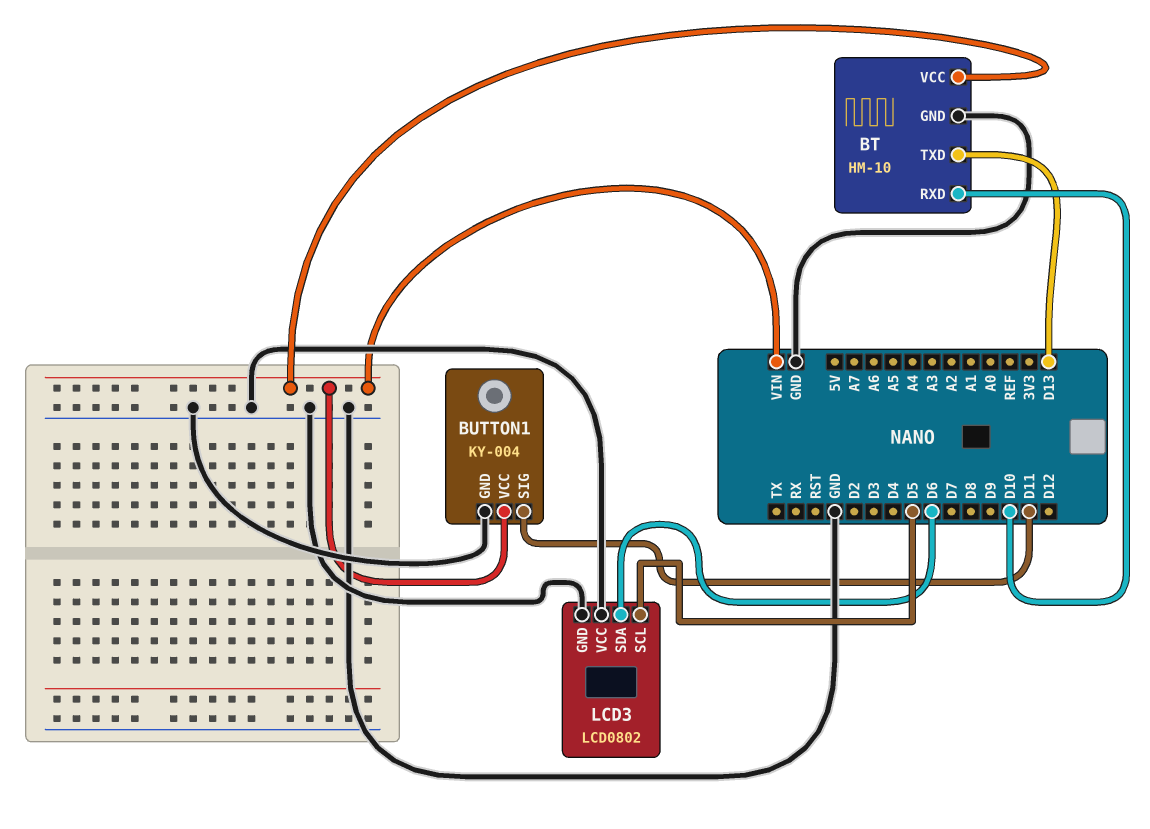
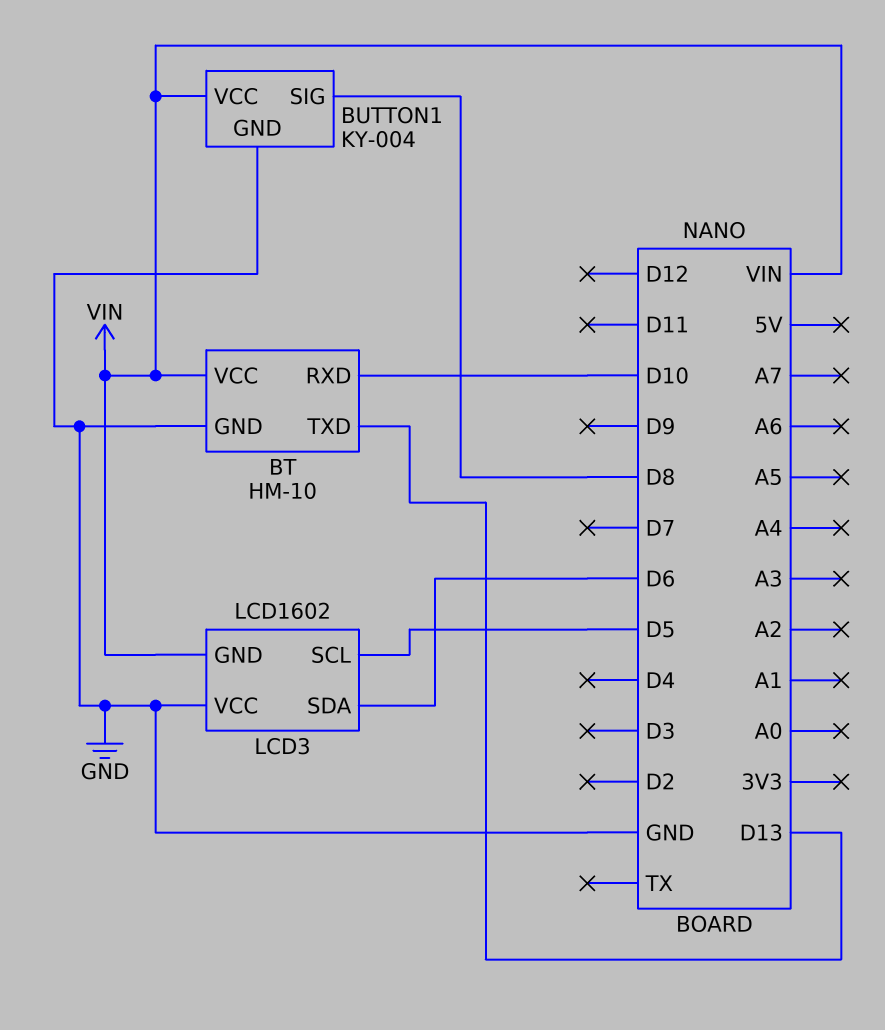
BUTTON1 pin SIG: D11 -> D8
LCD3: LCD0802 -> LCD1602
LCD3 pin GND: GND -> VIN

